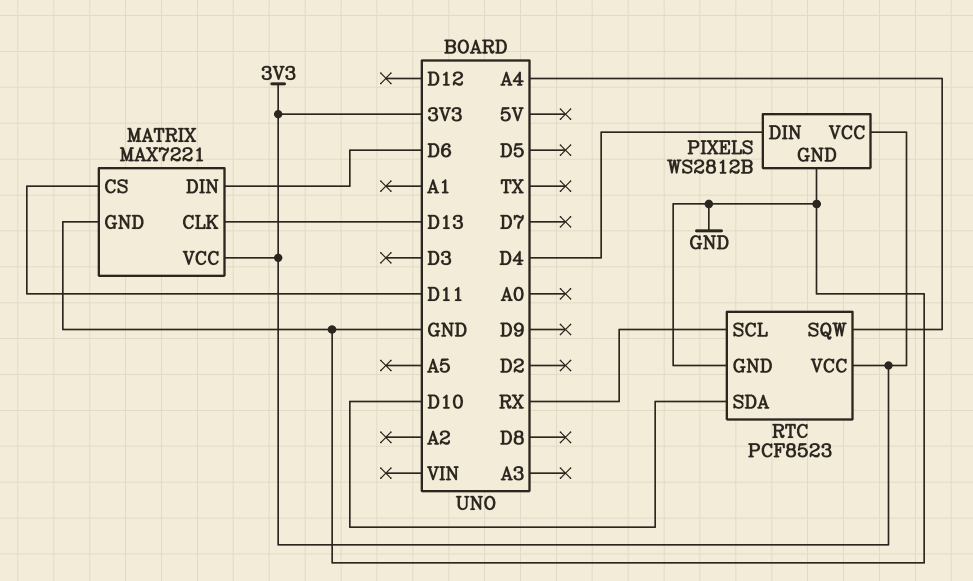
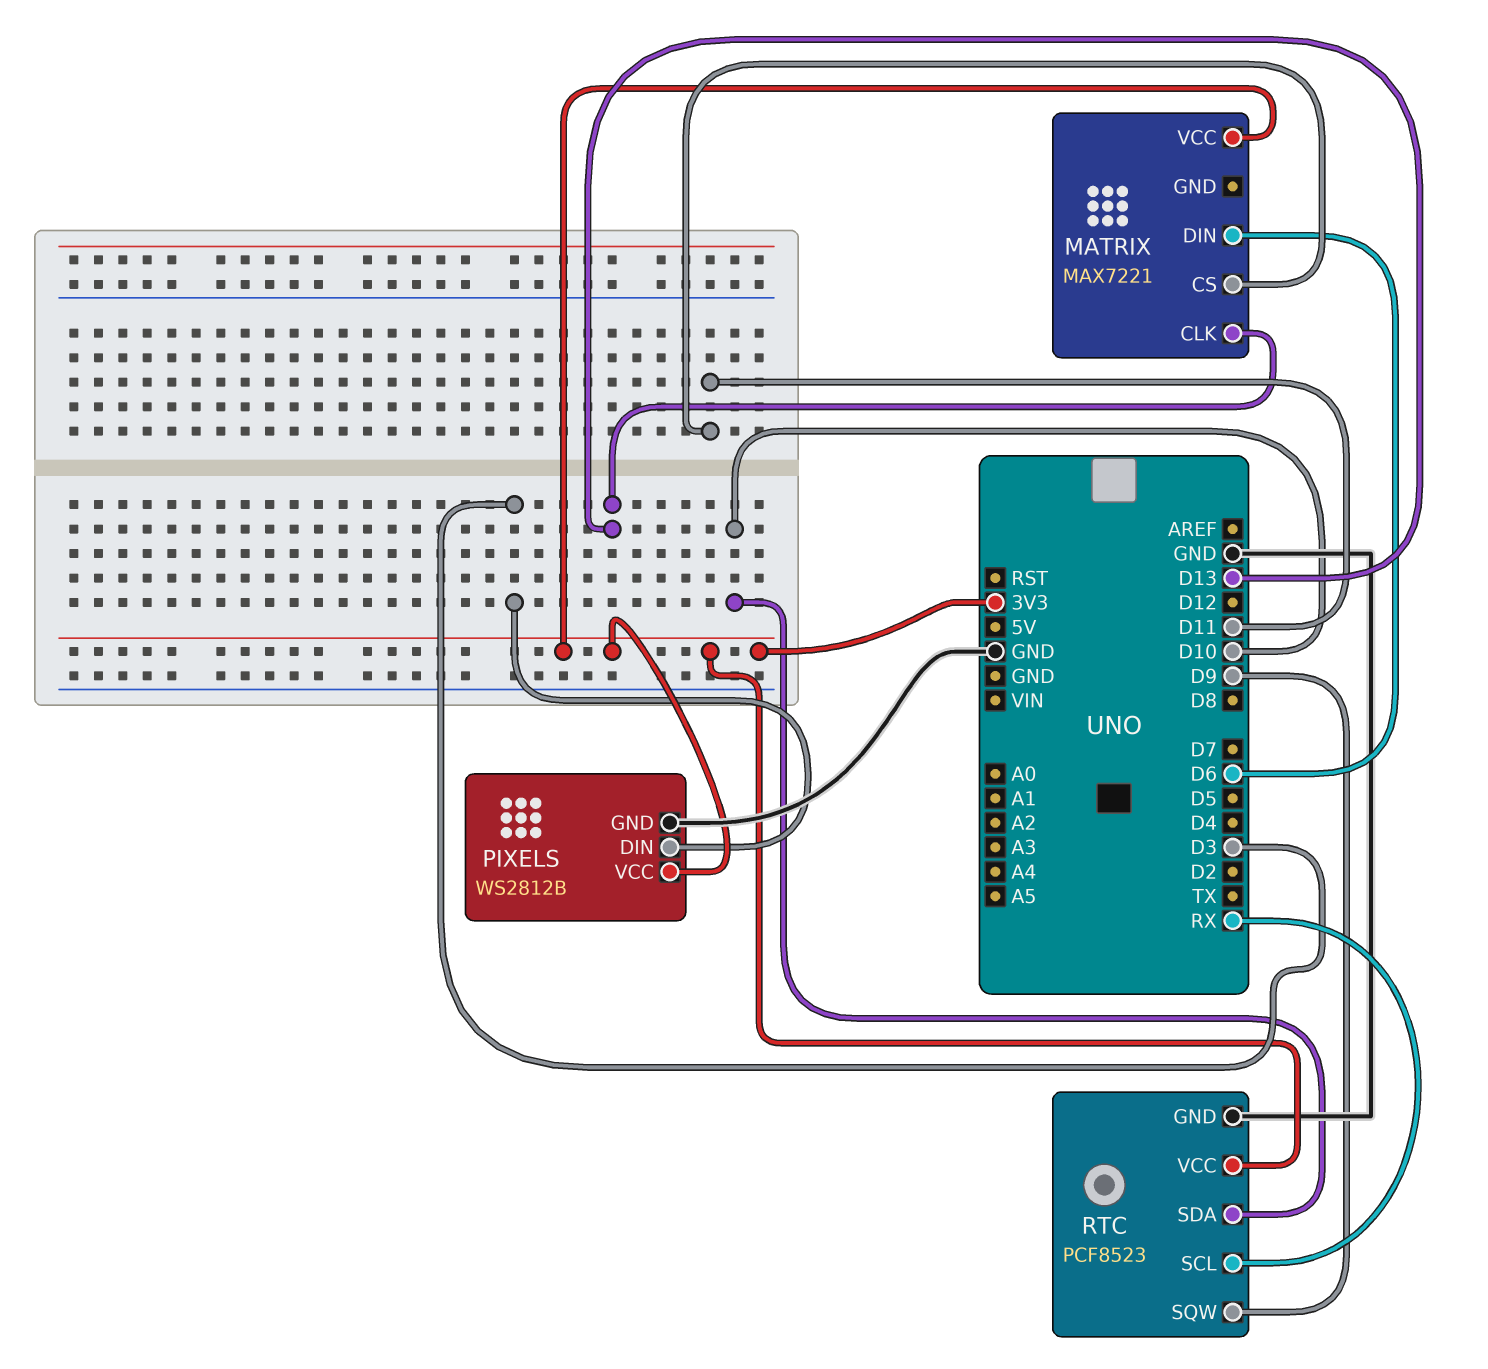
MATRIX pin GND: GND -> none
PIXELS pin DIN: D4 -> D3
RTC pin SQW: A4 -> D9

